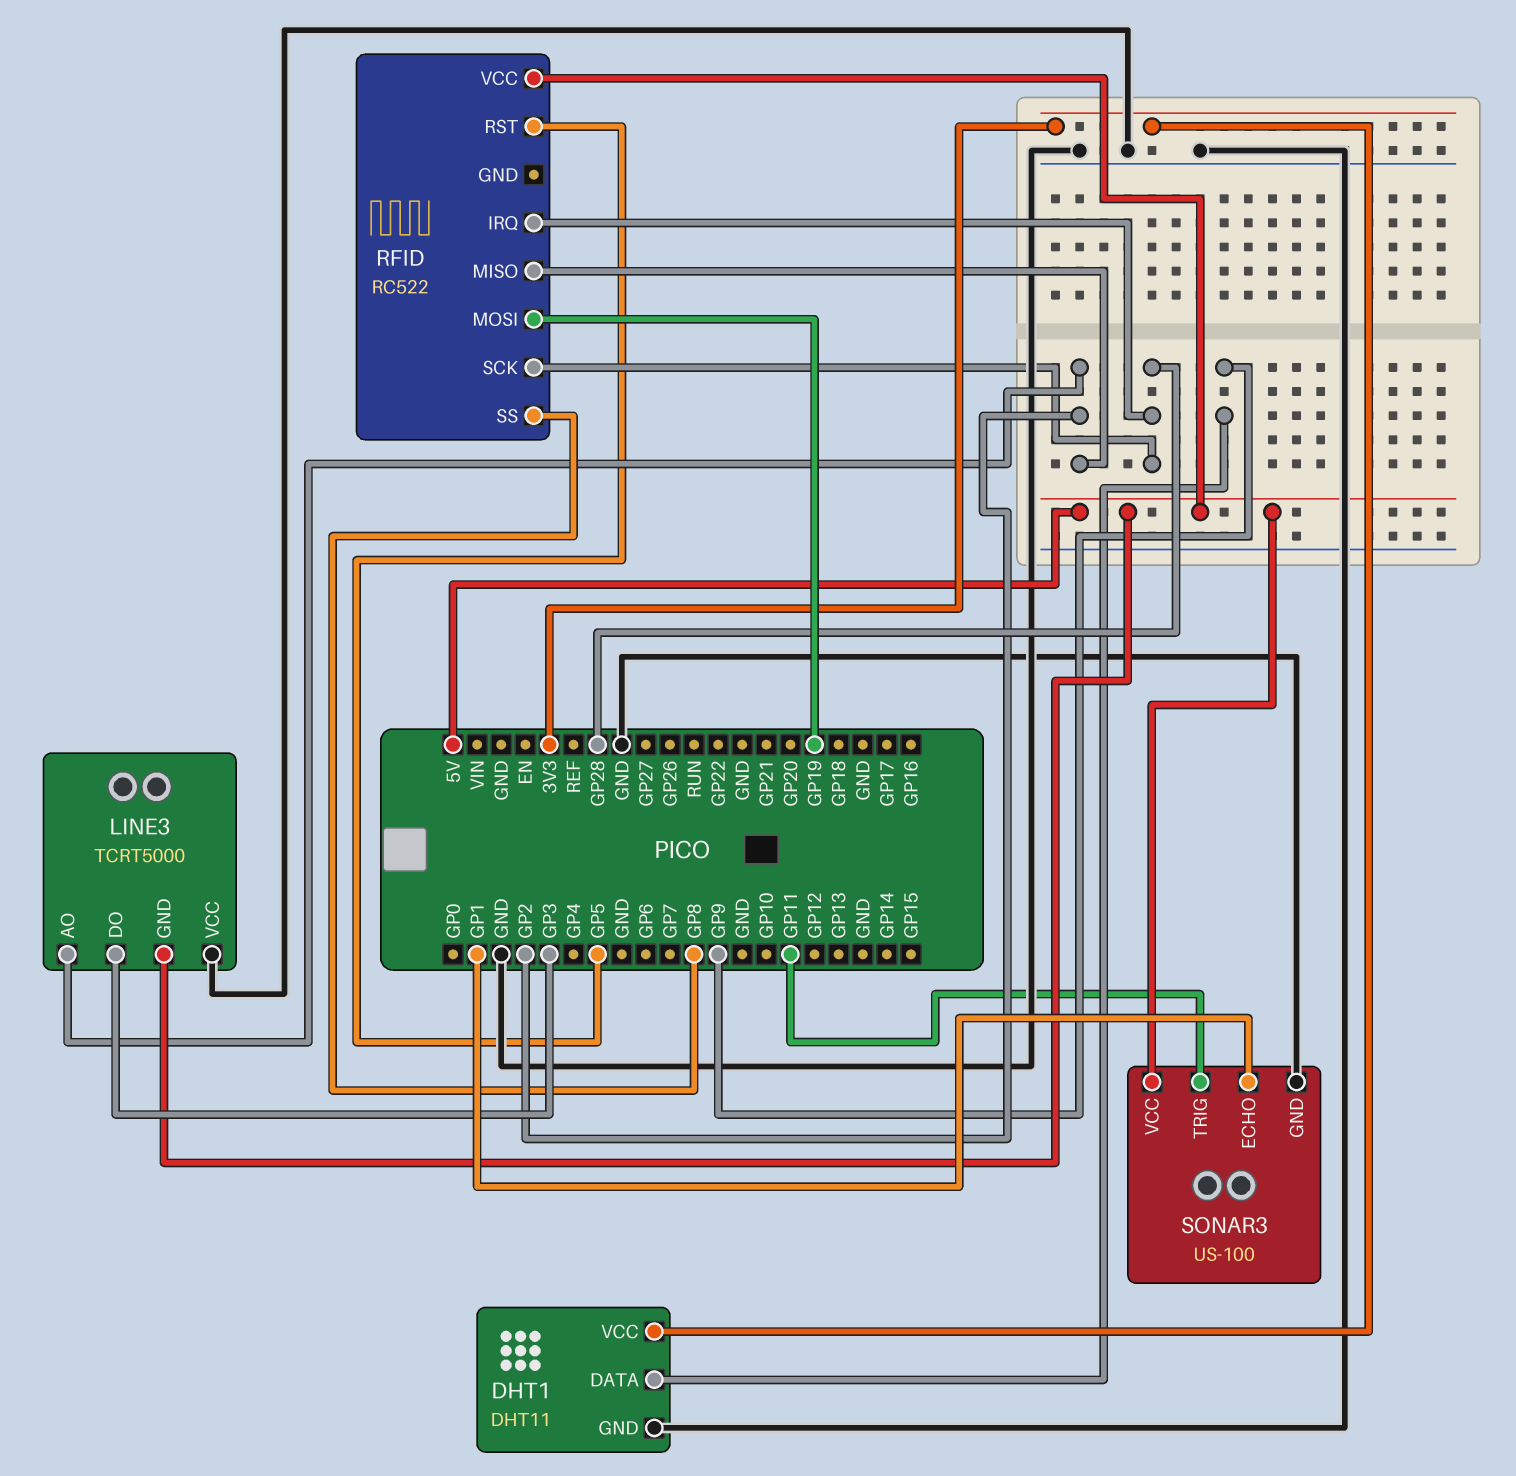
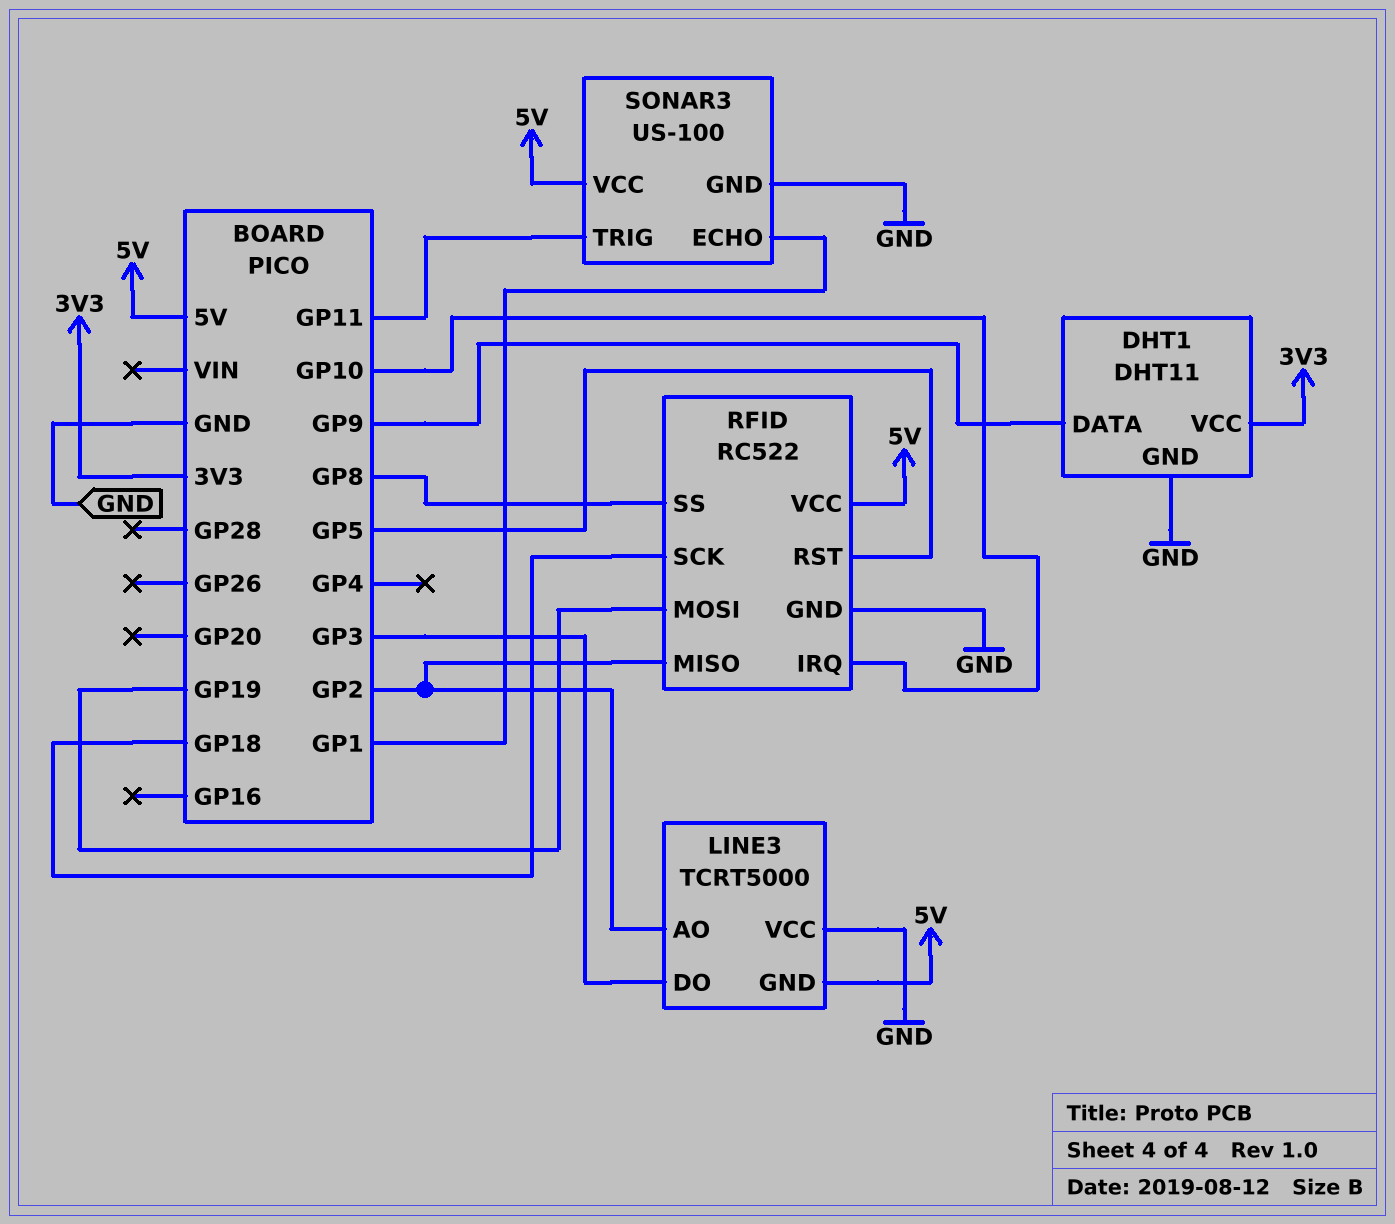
RFID pin GND: none -> GND
RFID pin IRQ: GP28 -> GP10
RFID pin SCK: GP28 -> GP18

